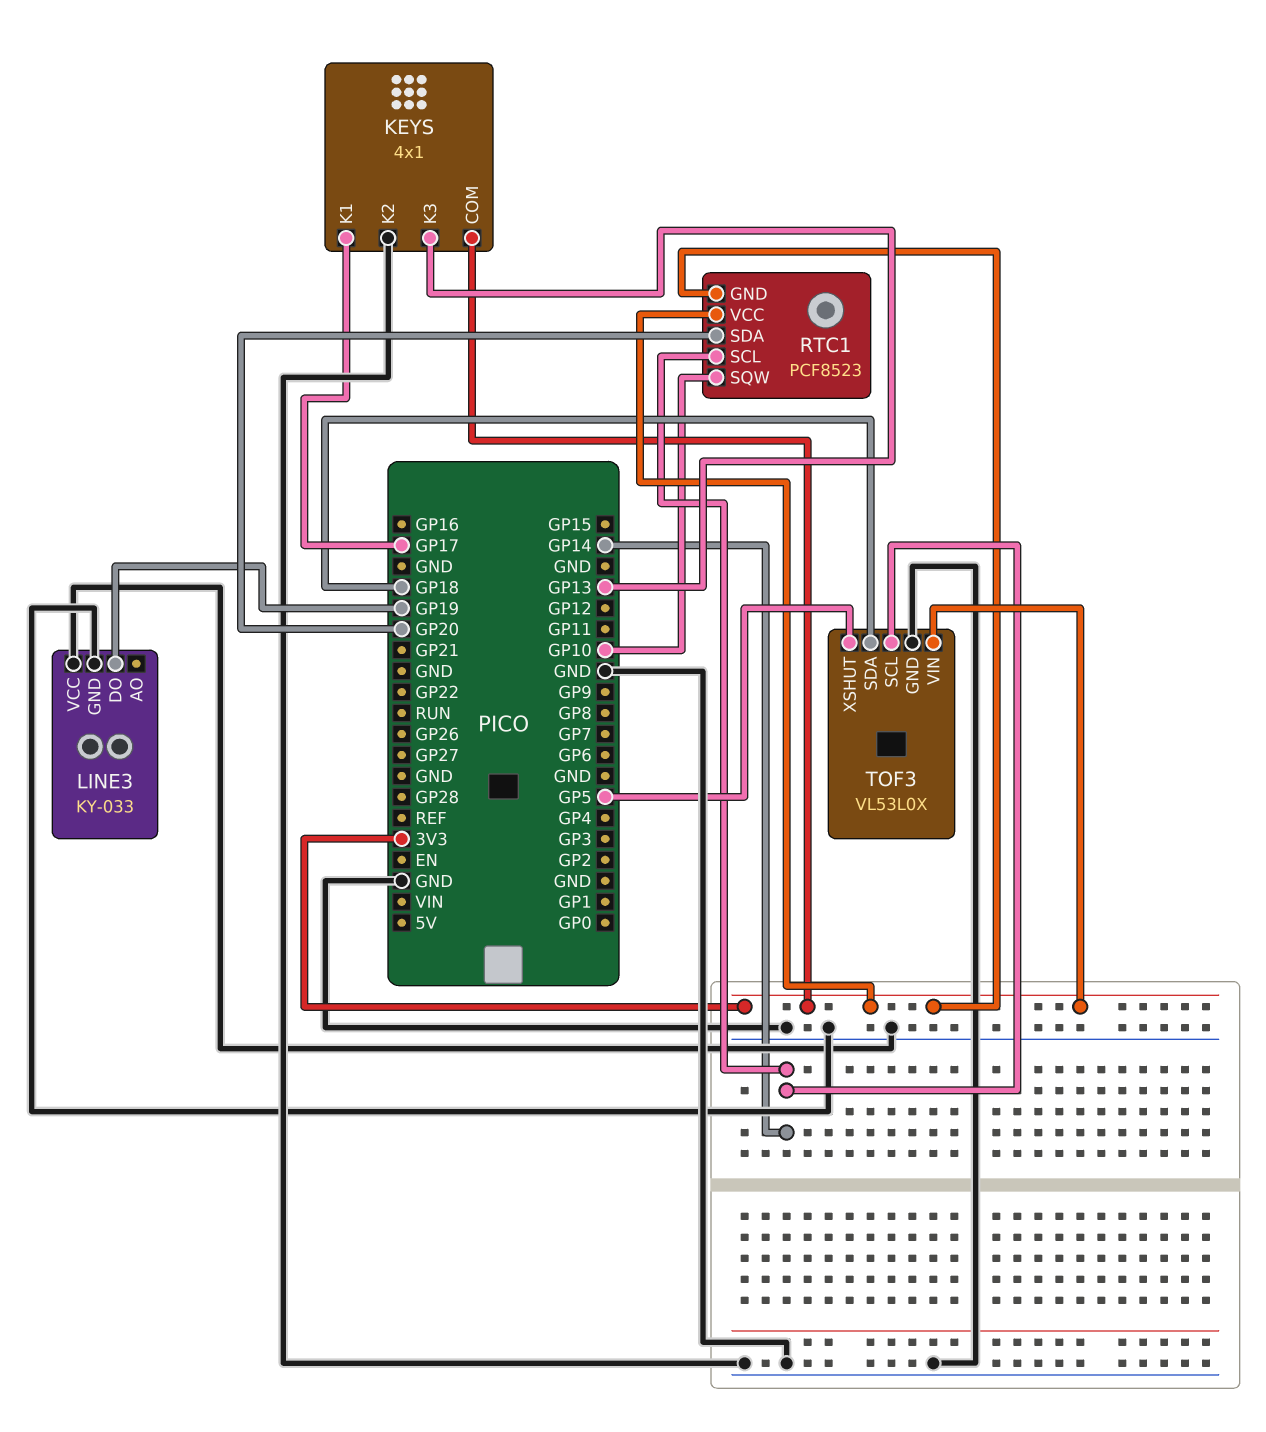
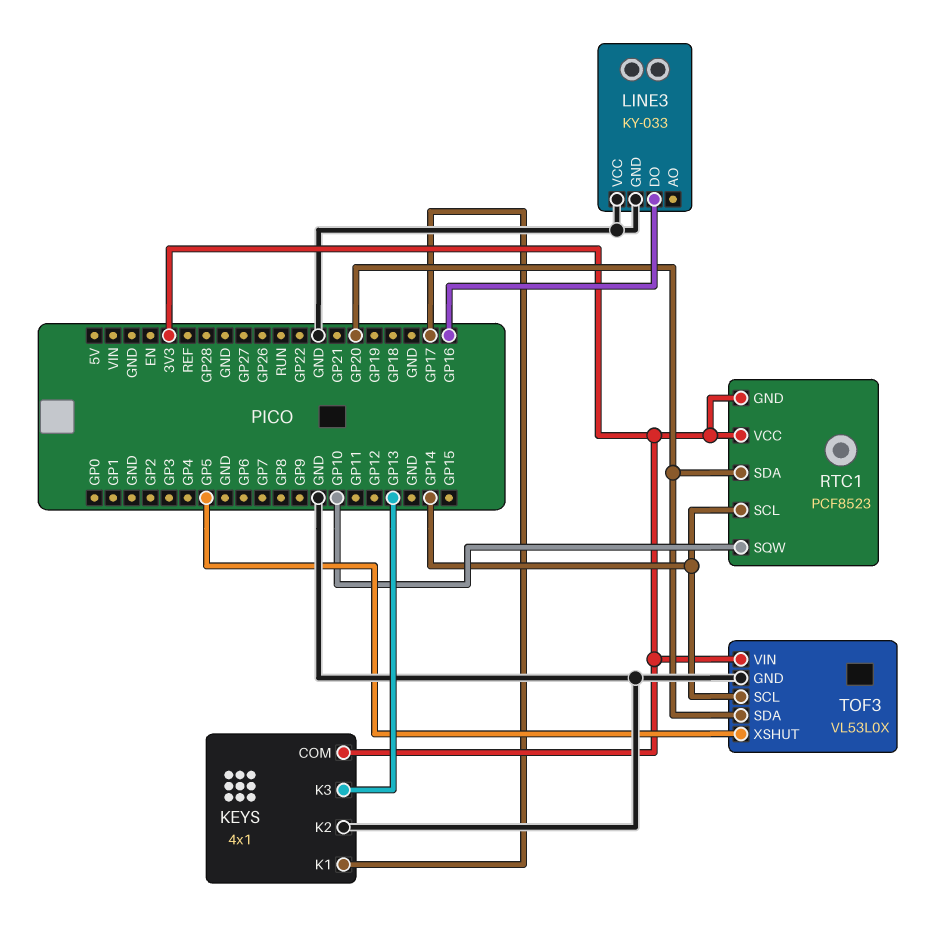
LINE3 pin DO: GP19 -> GP16
TOF3 pin SDA: GP18 -> GP20

